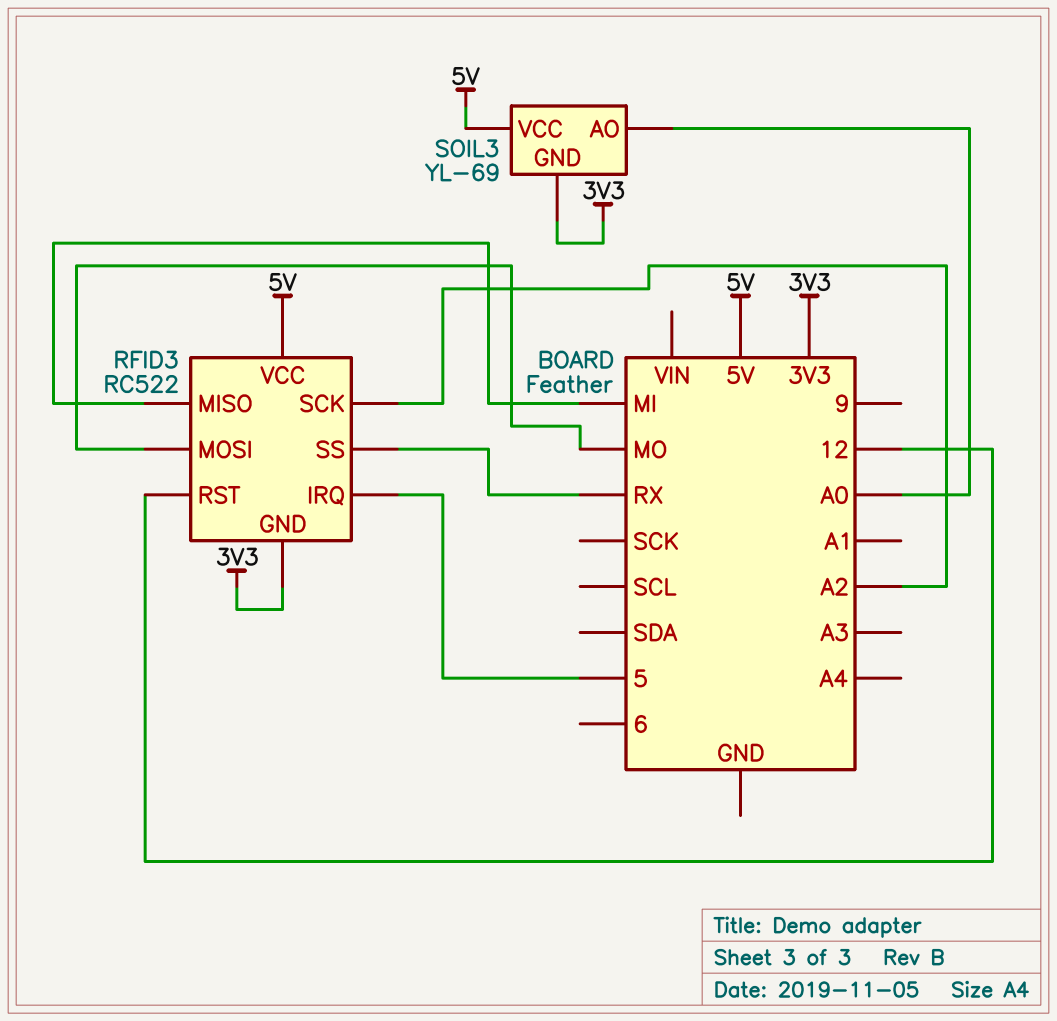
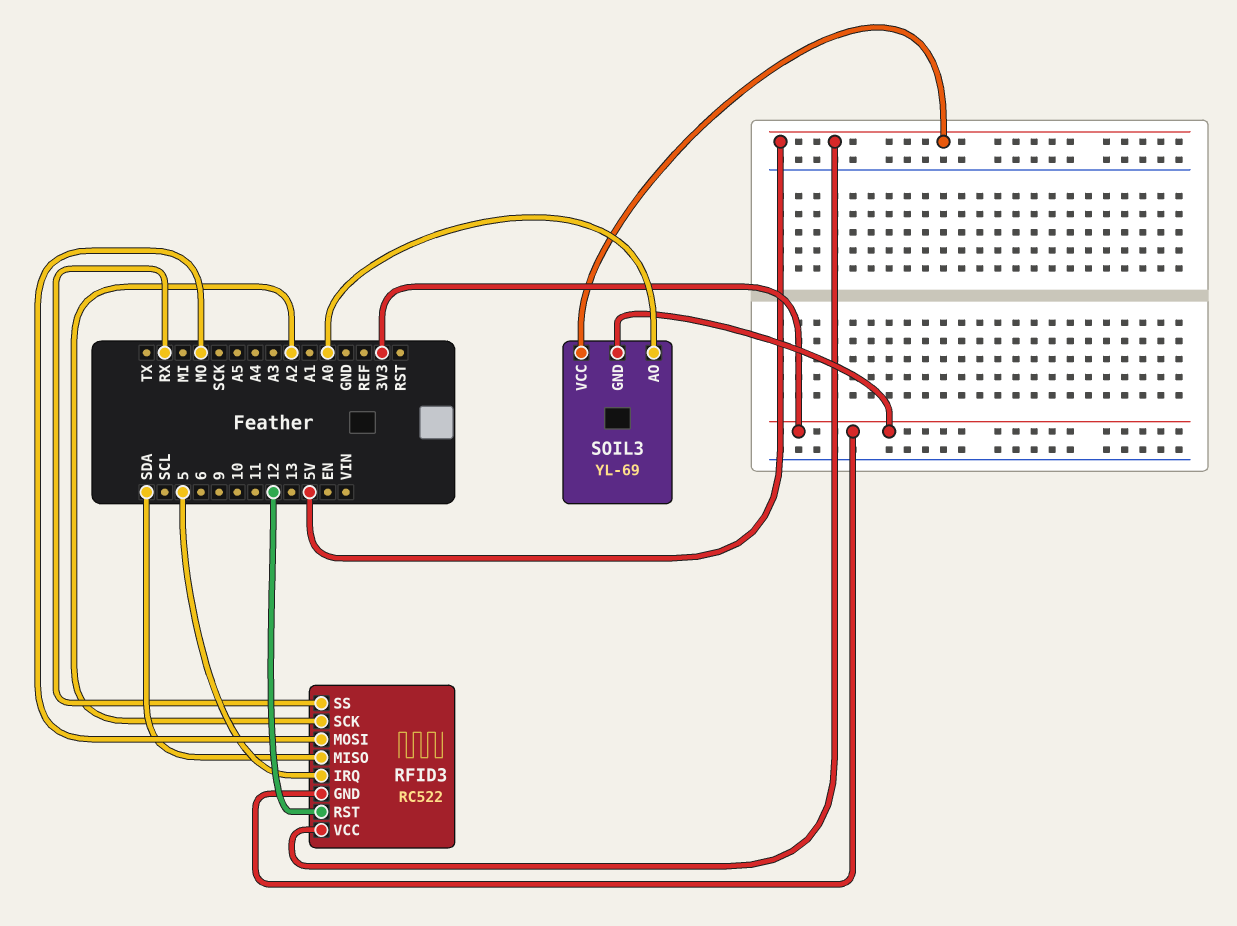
RFID3 pin MISO: MI -> SDA

